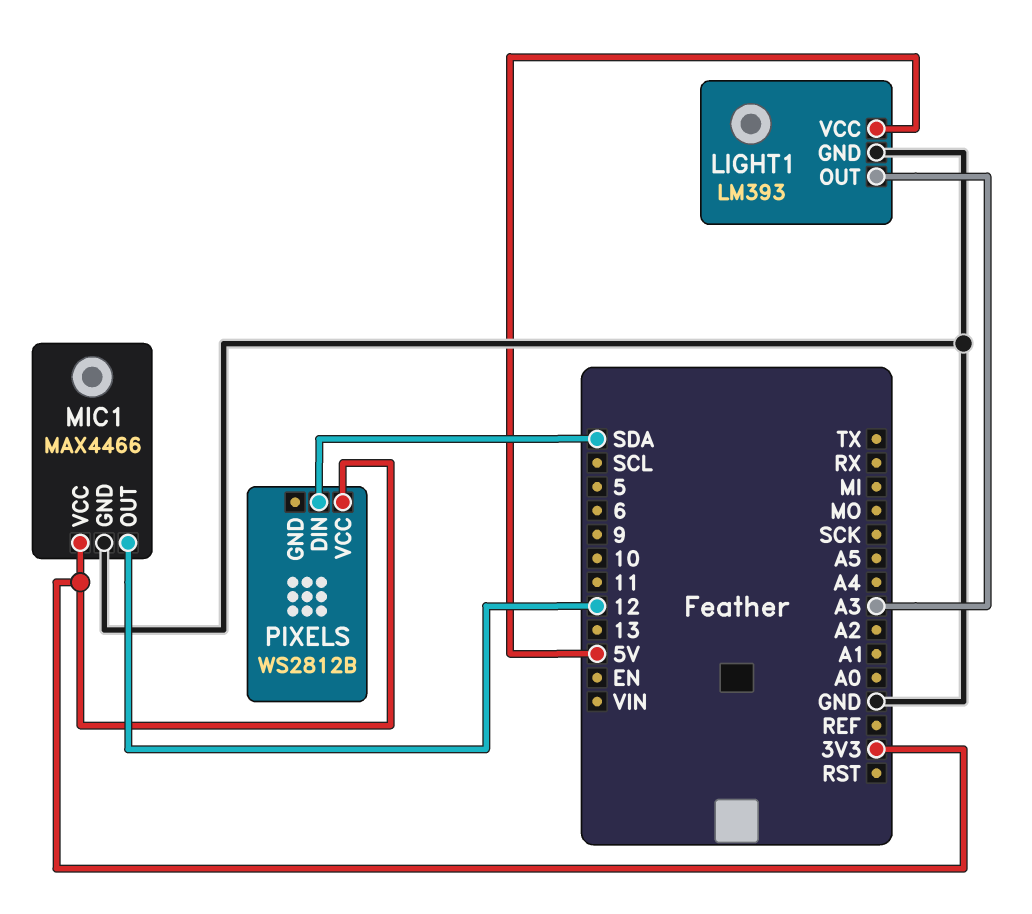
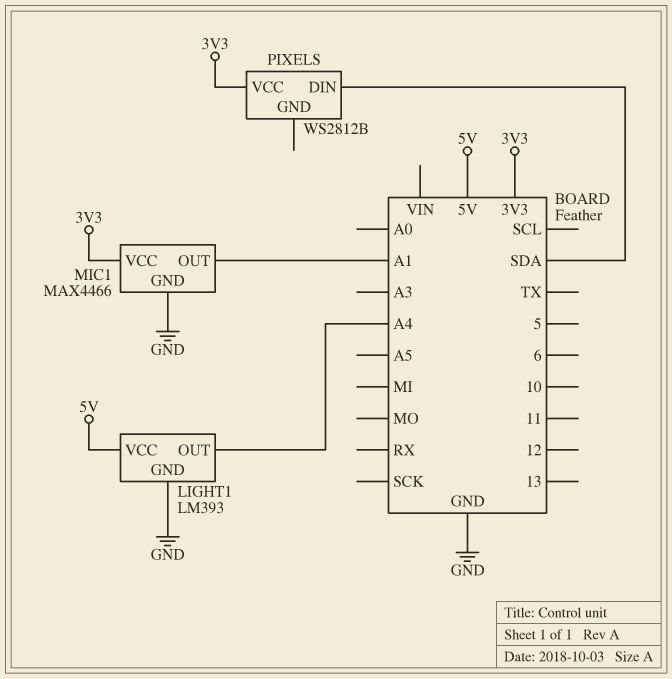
LIGHT1 pin OUT: A3 -> A4
MIC1 pin OUT: 12 -> A1

